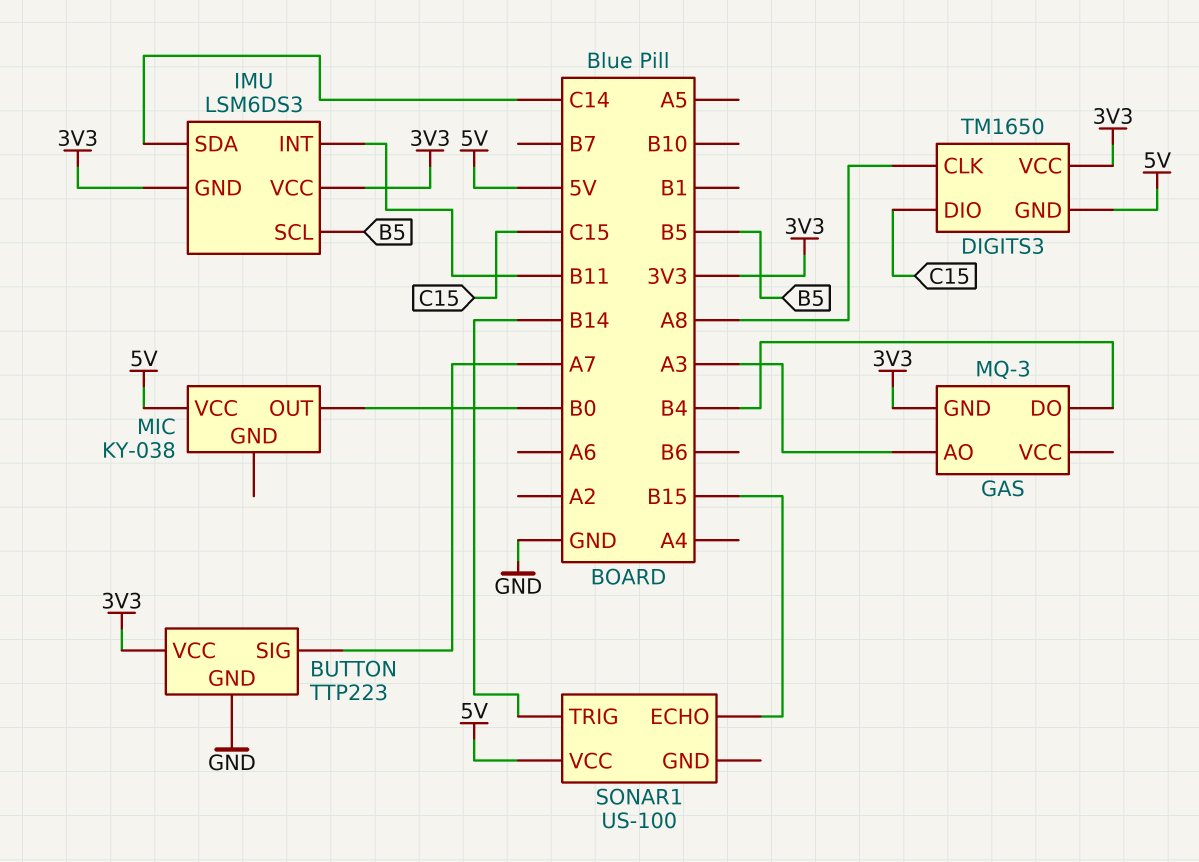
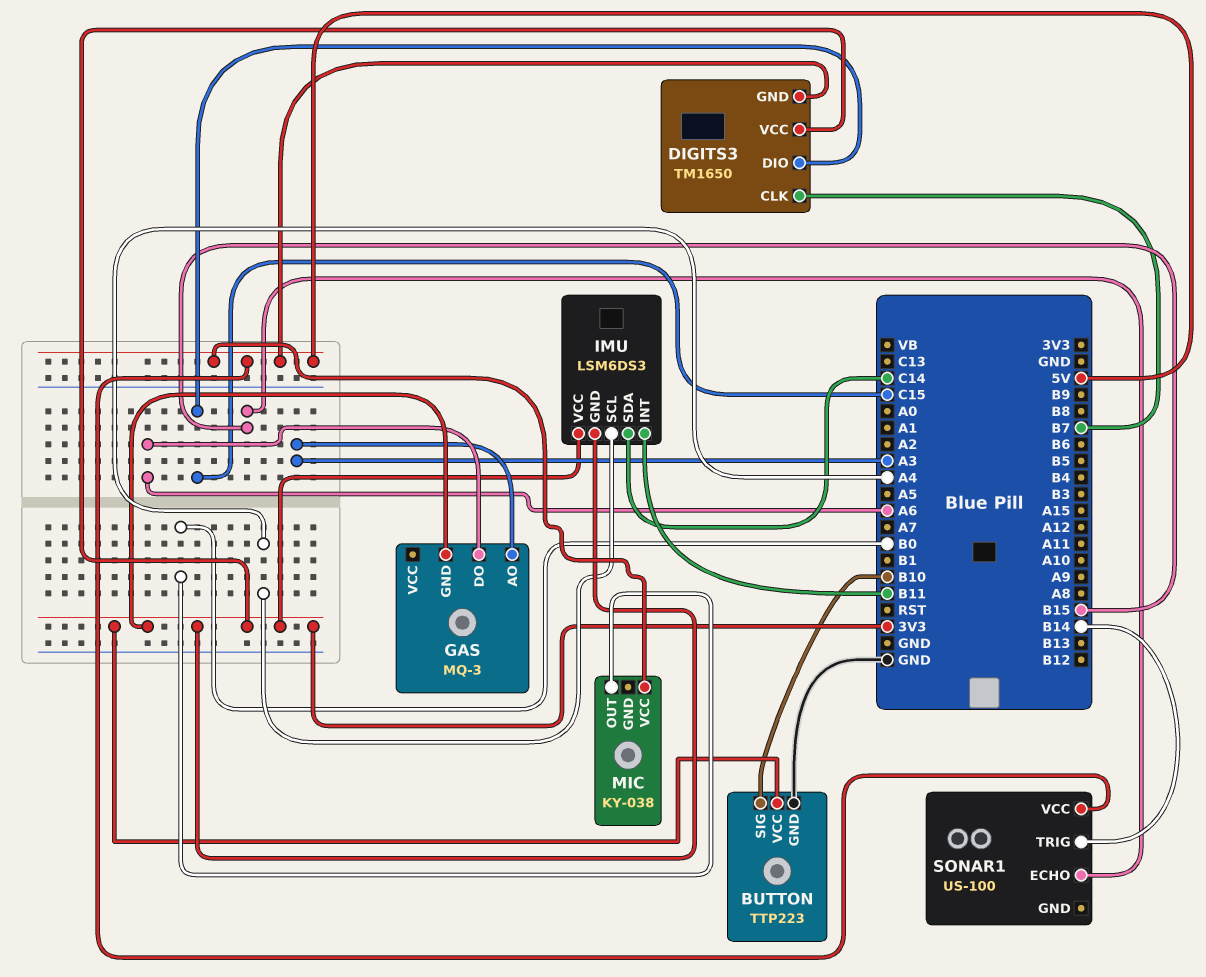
BUTTON pin SIG: A7 -> B10
DIGITS3 pin CLK: A8 -> B7
GAS pin DO: B4 -> A6
IMU pin SCL: B5 -> A4

